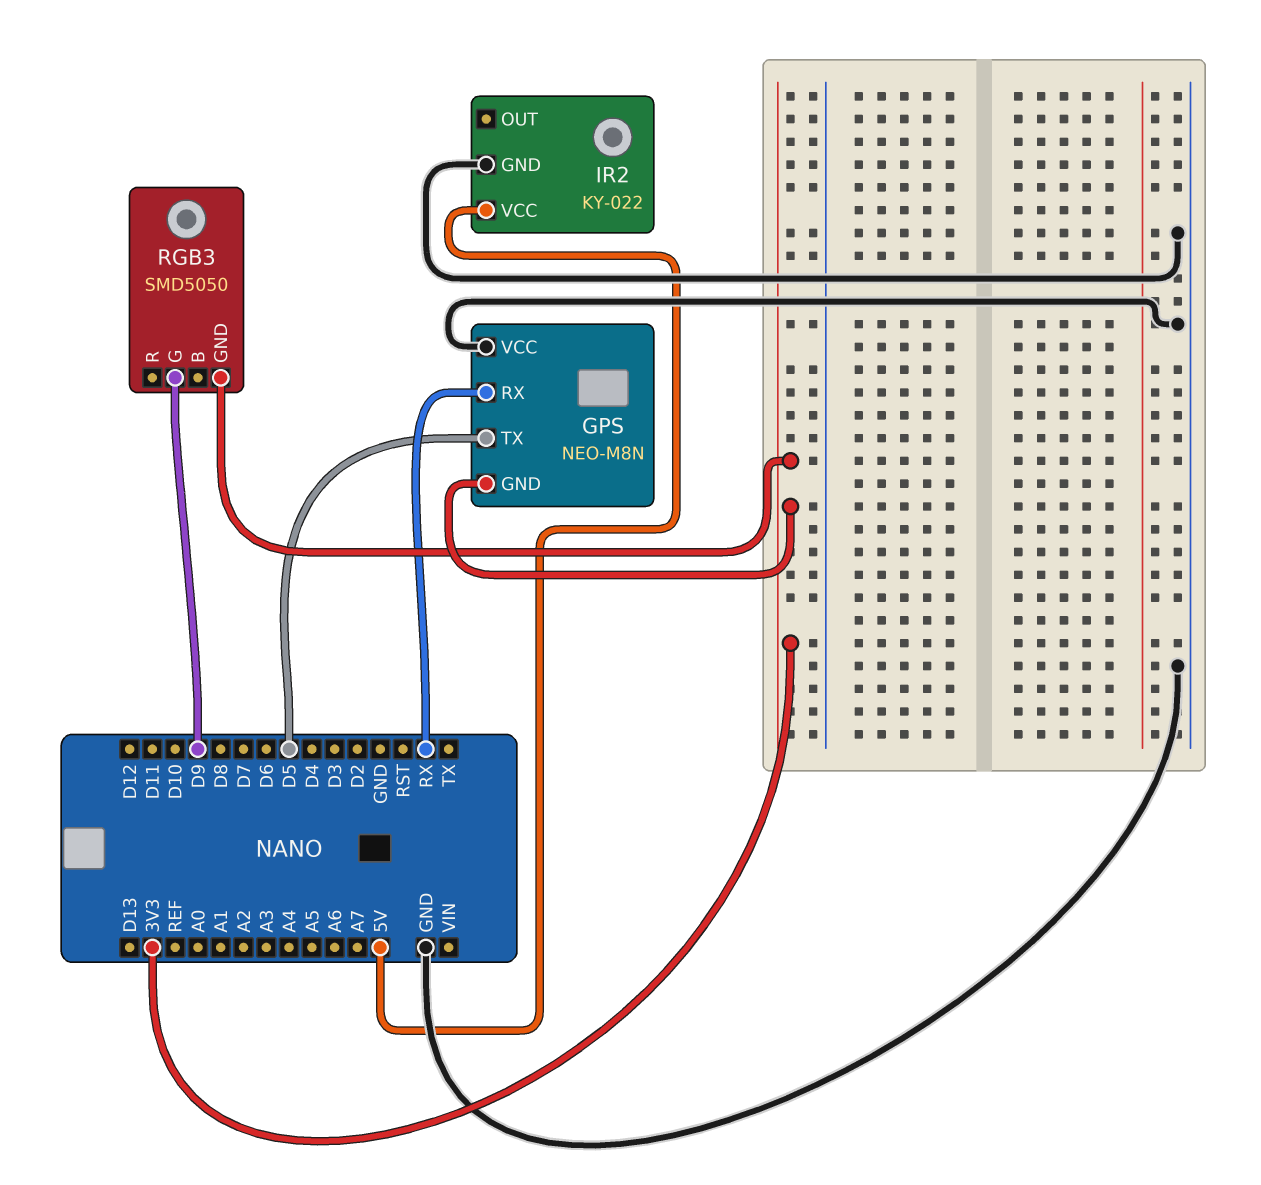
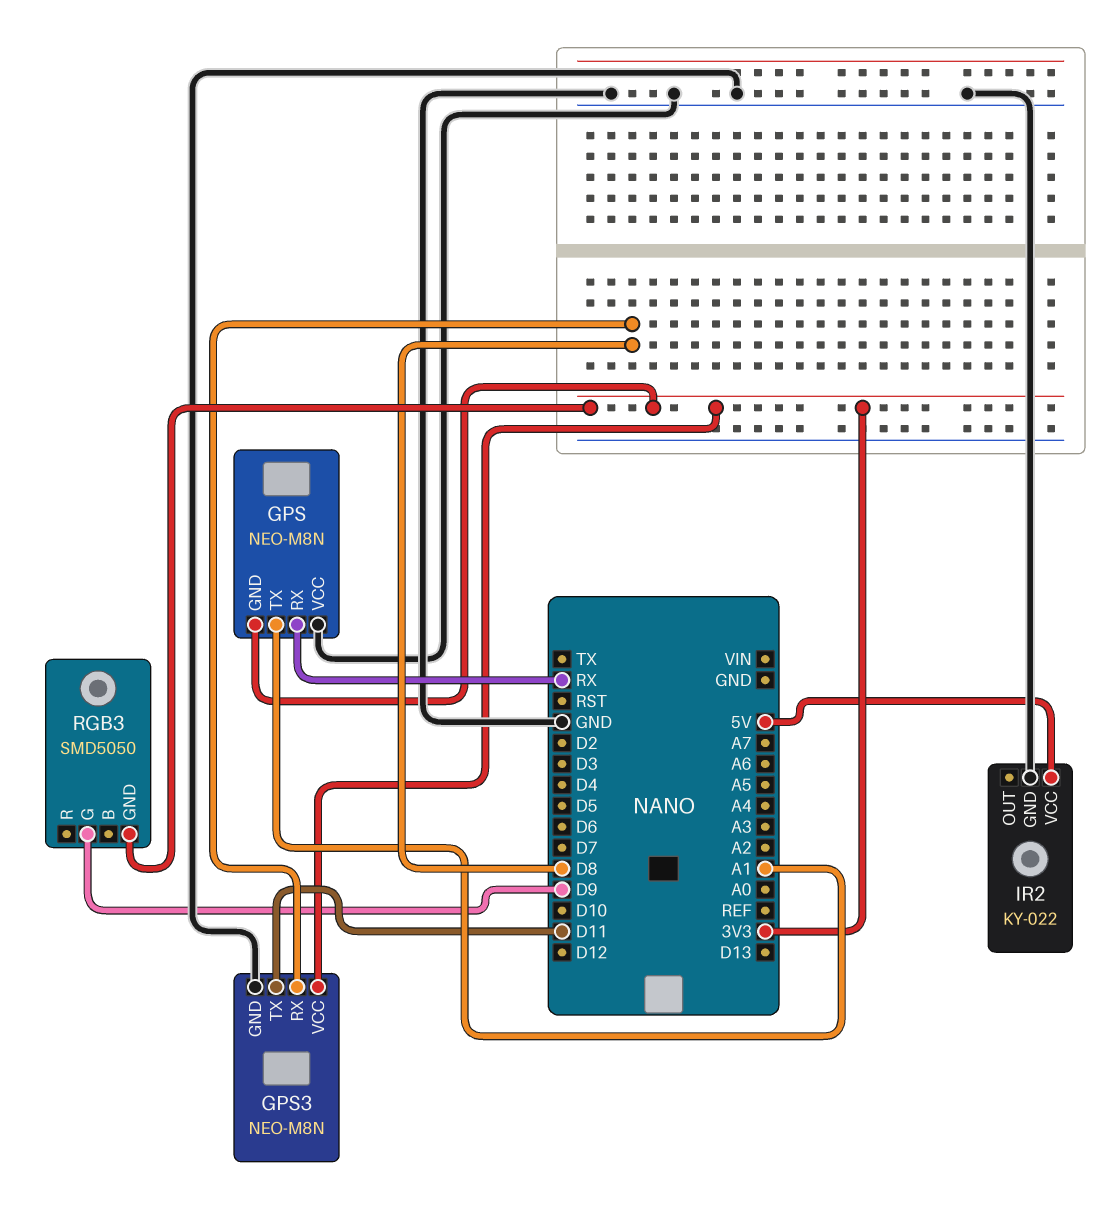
GPS pin TX: D5 -> A1
GPS3: none -> NEO-M8N
GPS3 pin GND: none -> GND
GPS3 pin RX: none -> D8
GPS3 pin TX: none -> D11
GPS3 pin VCC: none -> 3V3

